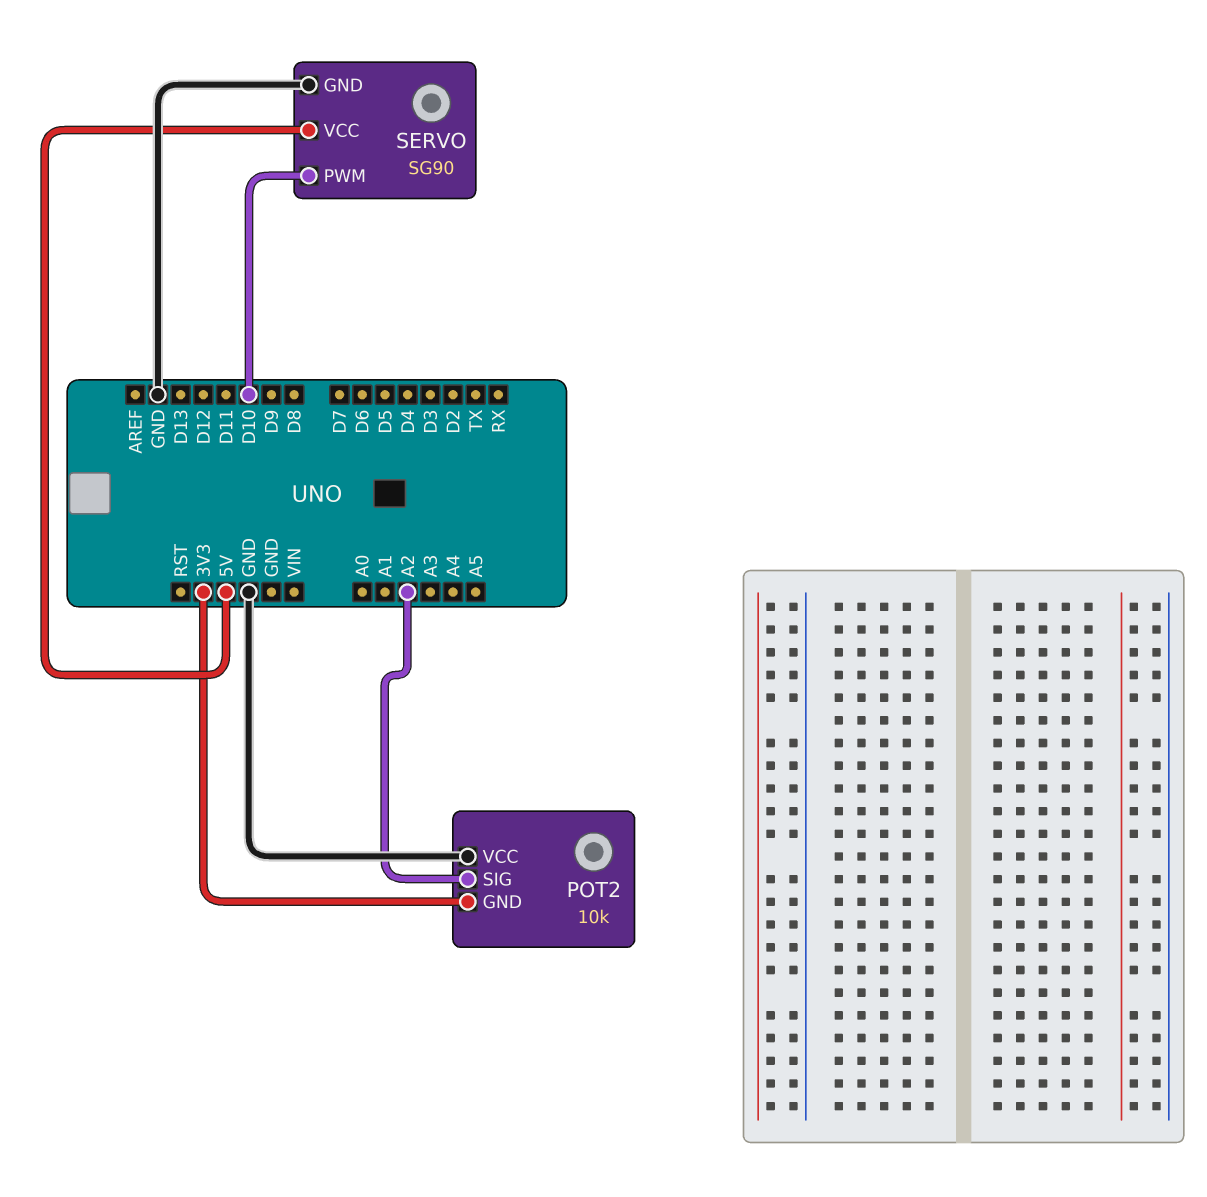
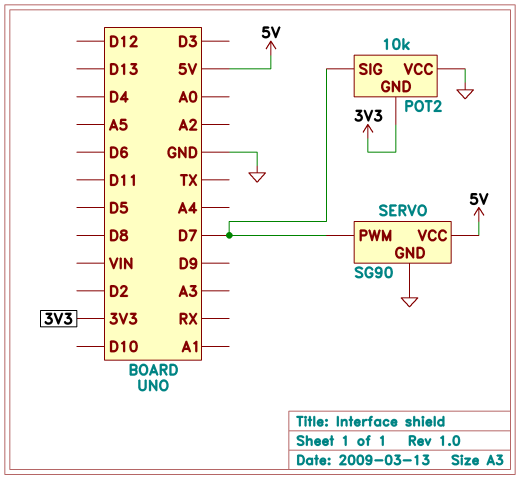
POT2 pin SIG: A2 -> D7
SERVO pin PWM: D10 -> D7

